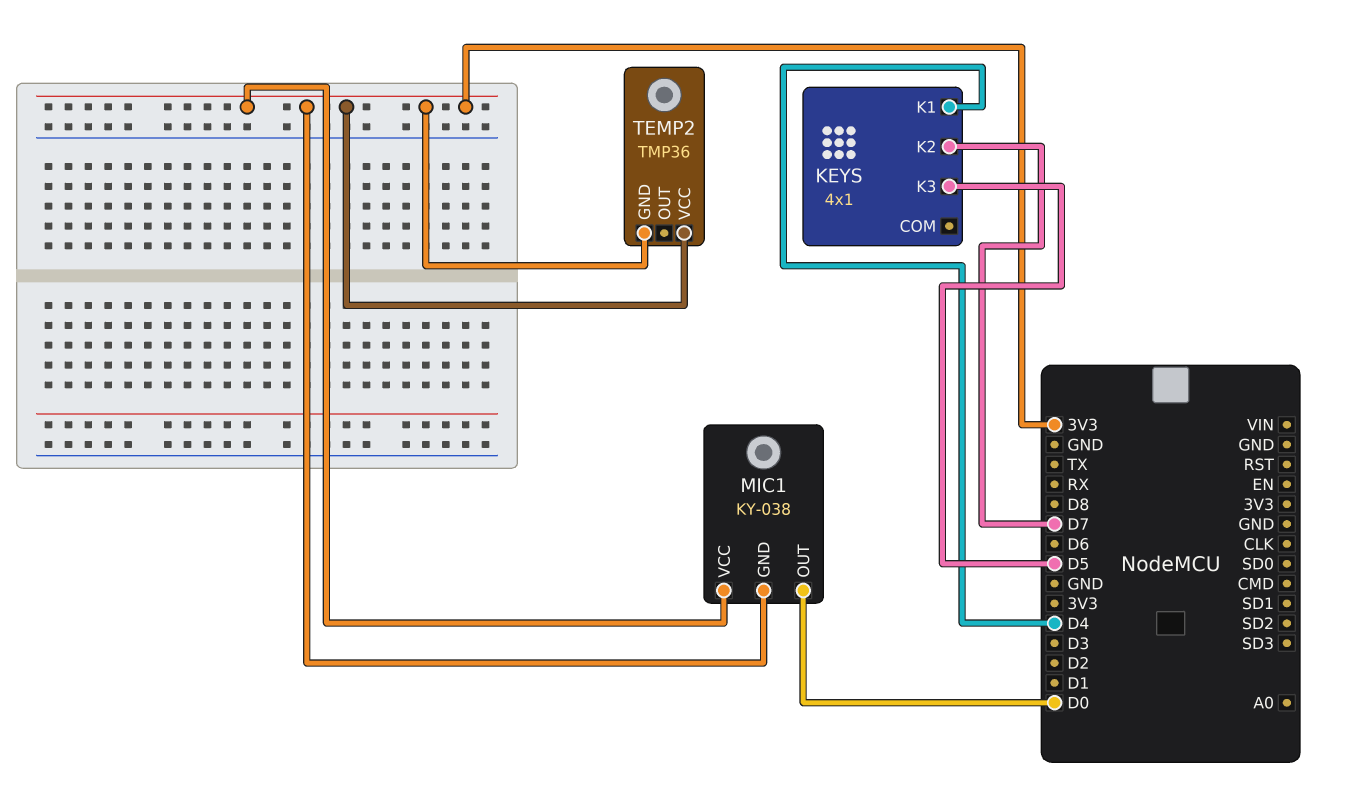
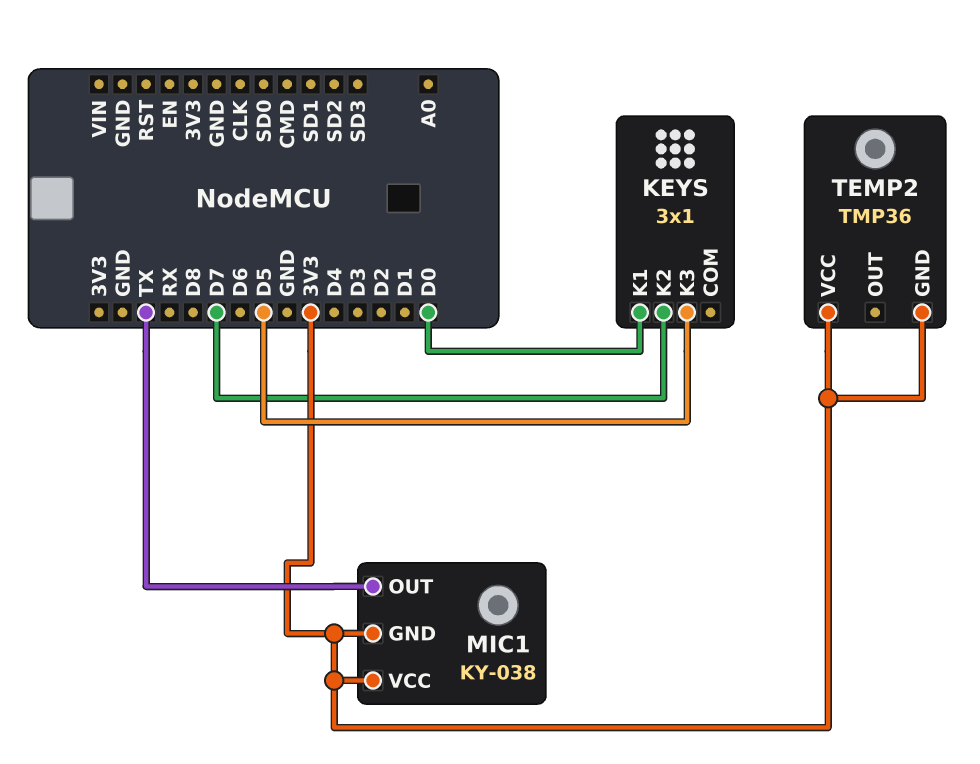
KEYS: 4x1 -> 3x1
KEYS pin K1: D4 -> D0
MIC1 pin OUT: D0 -> TX

